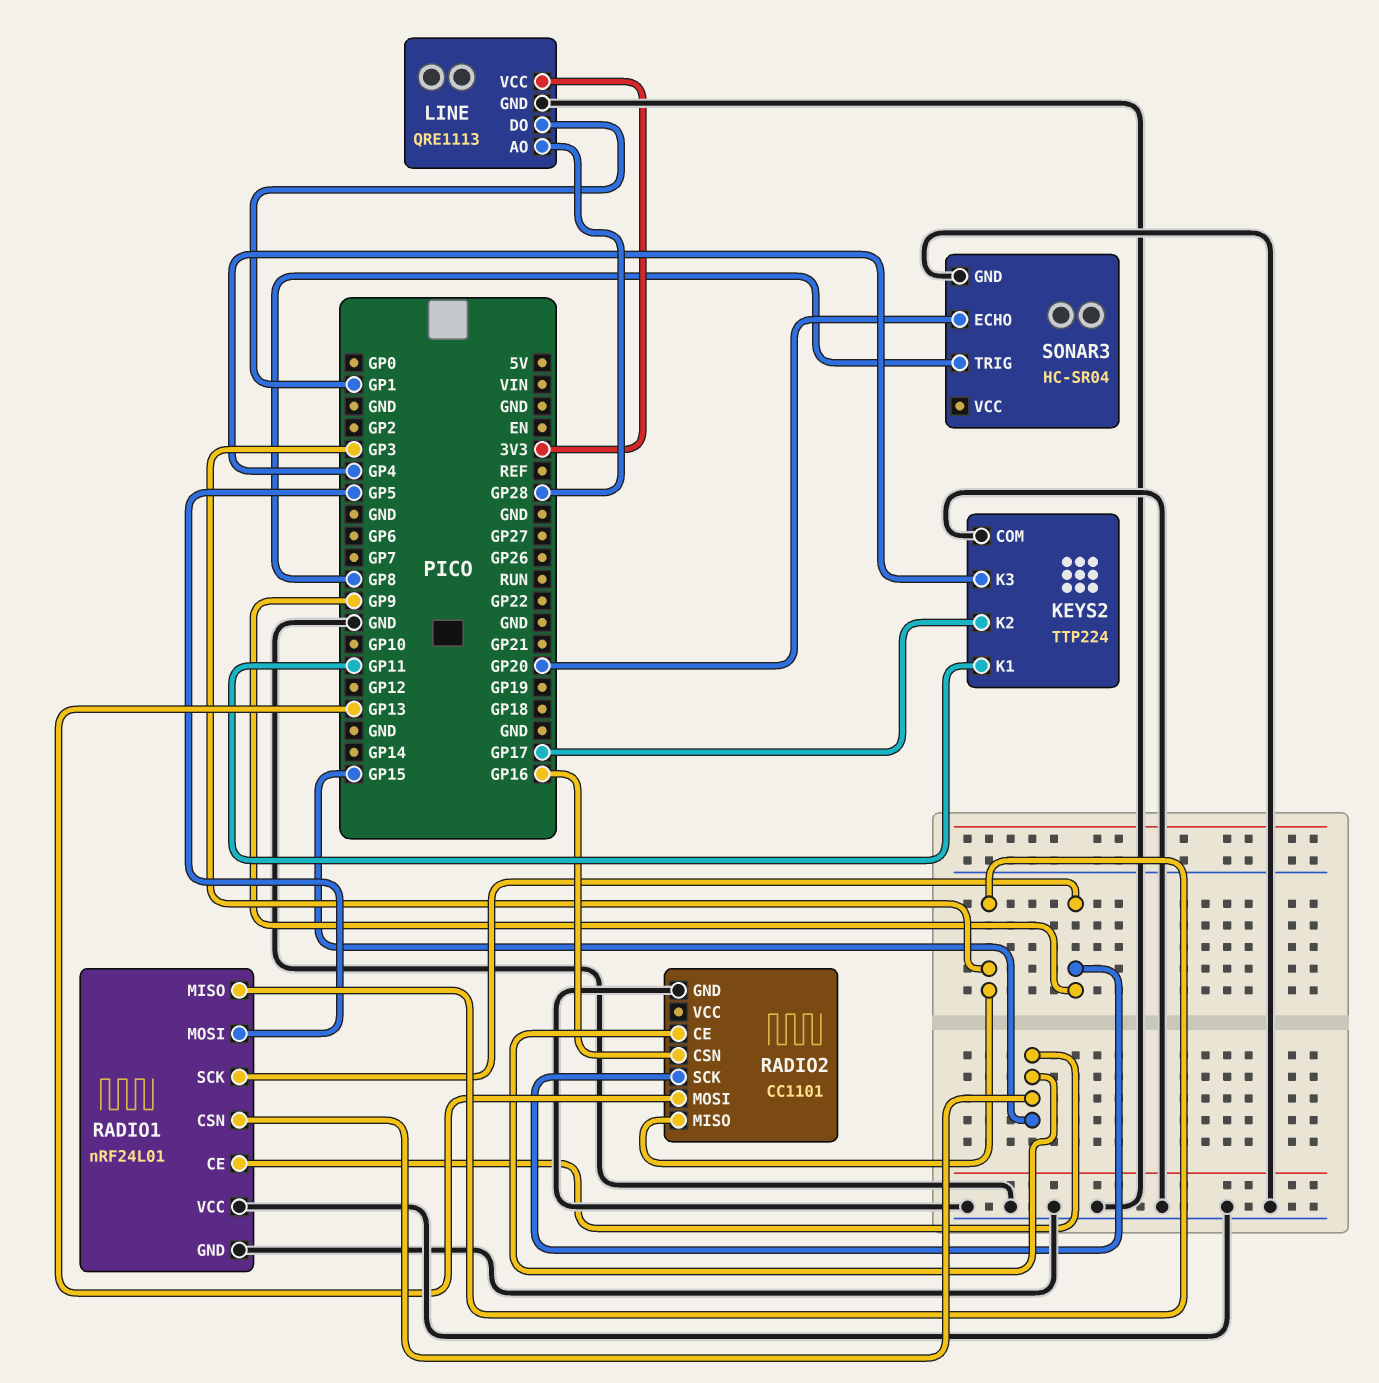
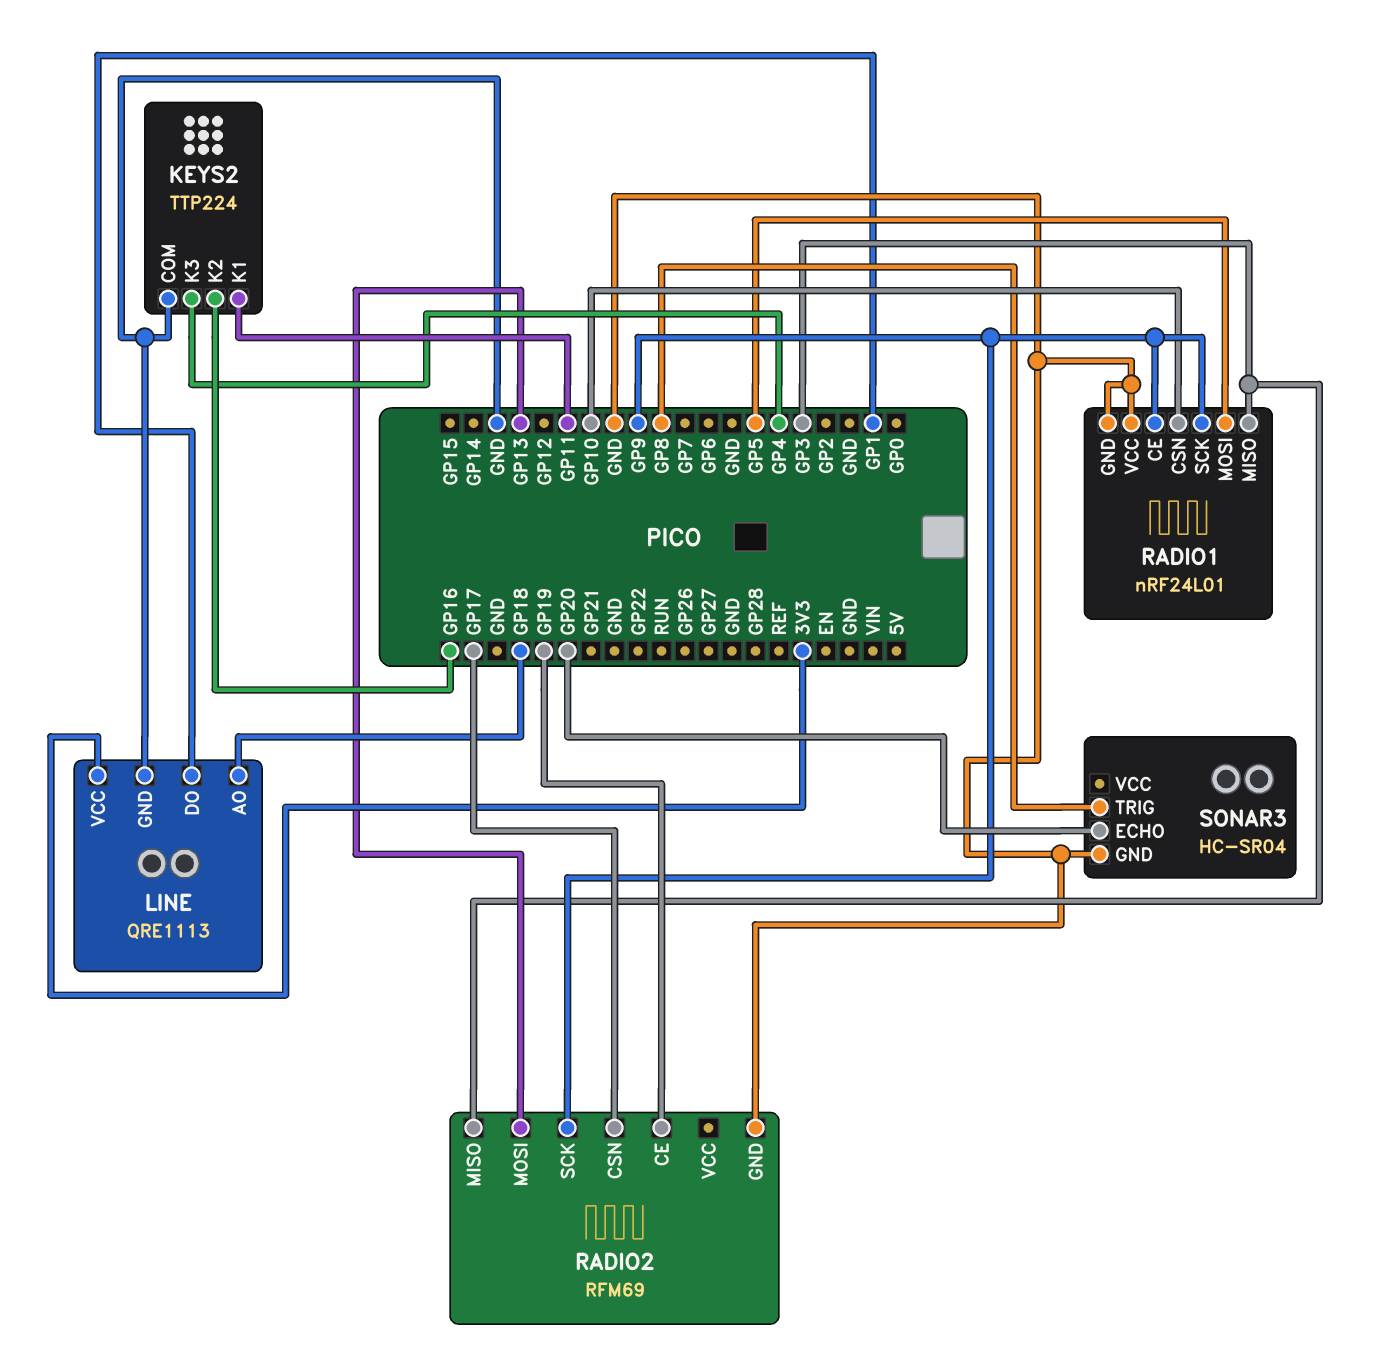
KEYS2 pin K2: GP17 -> GP16
LINE pin AO: GP28 -> GP18
RADIO1 pin CE: GP15 -> GP9
RADIO1 pin CSN: GP15 -> GP10
RADIO2: CC1101 -> RFM69
RADIO2 pin CE: GP15 -> GP19
RADIO2 pin CSN: GP16 -> GP17

